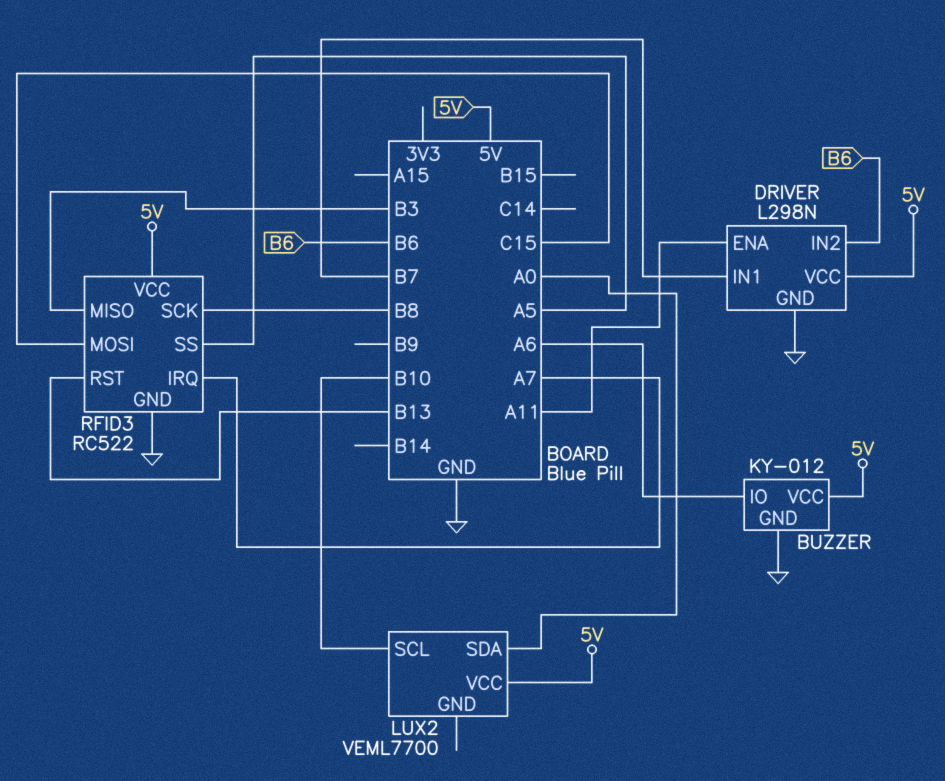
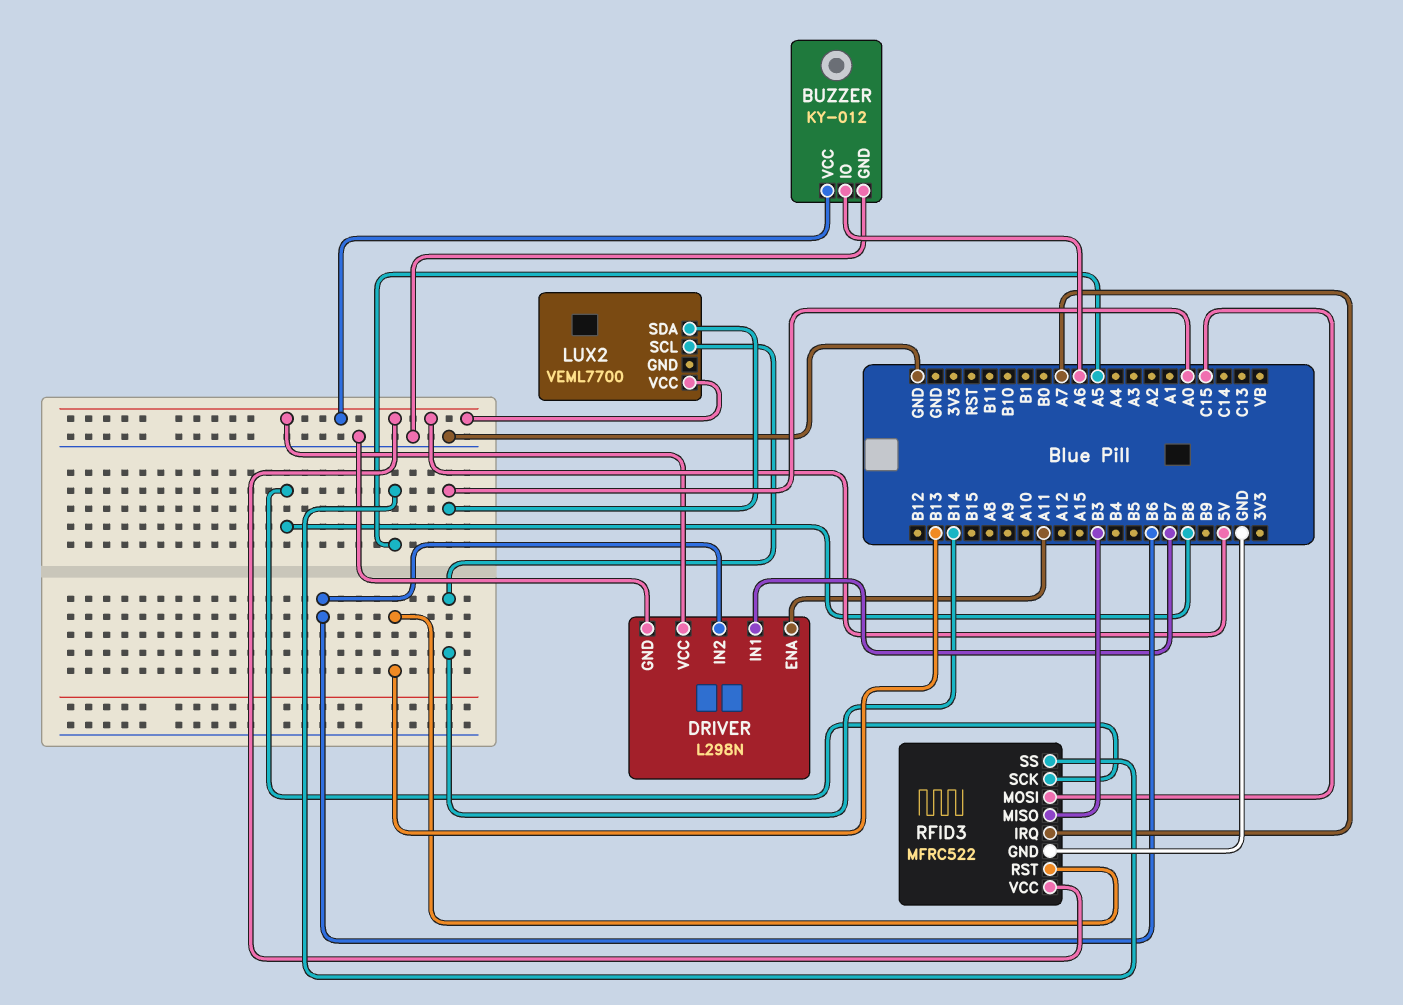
LUX2 pin SCL: B10 -> B14
RFID3: RC522 -> MFRC522

